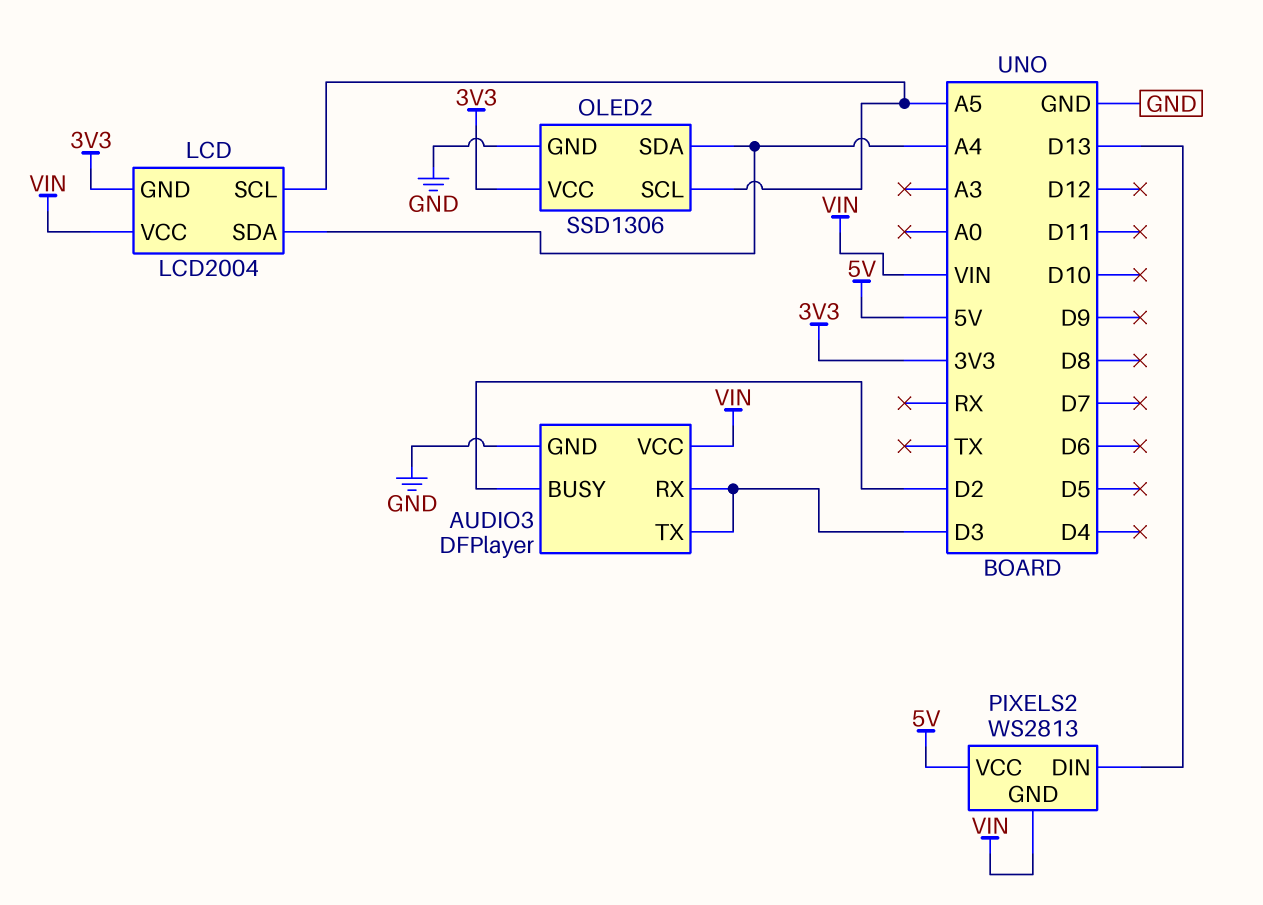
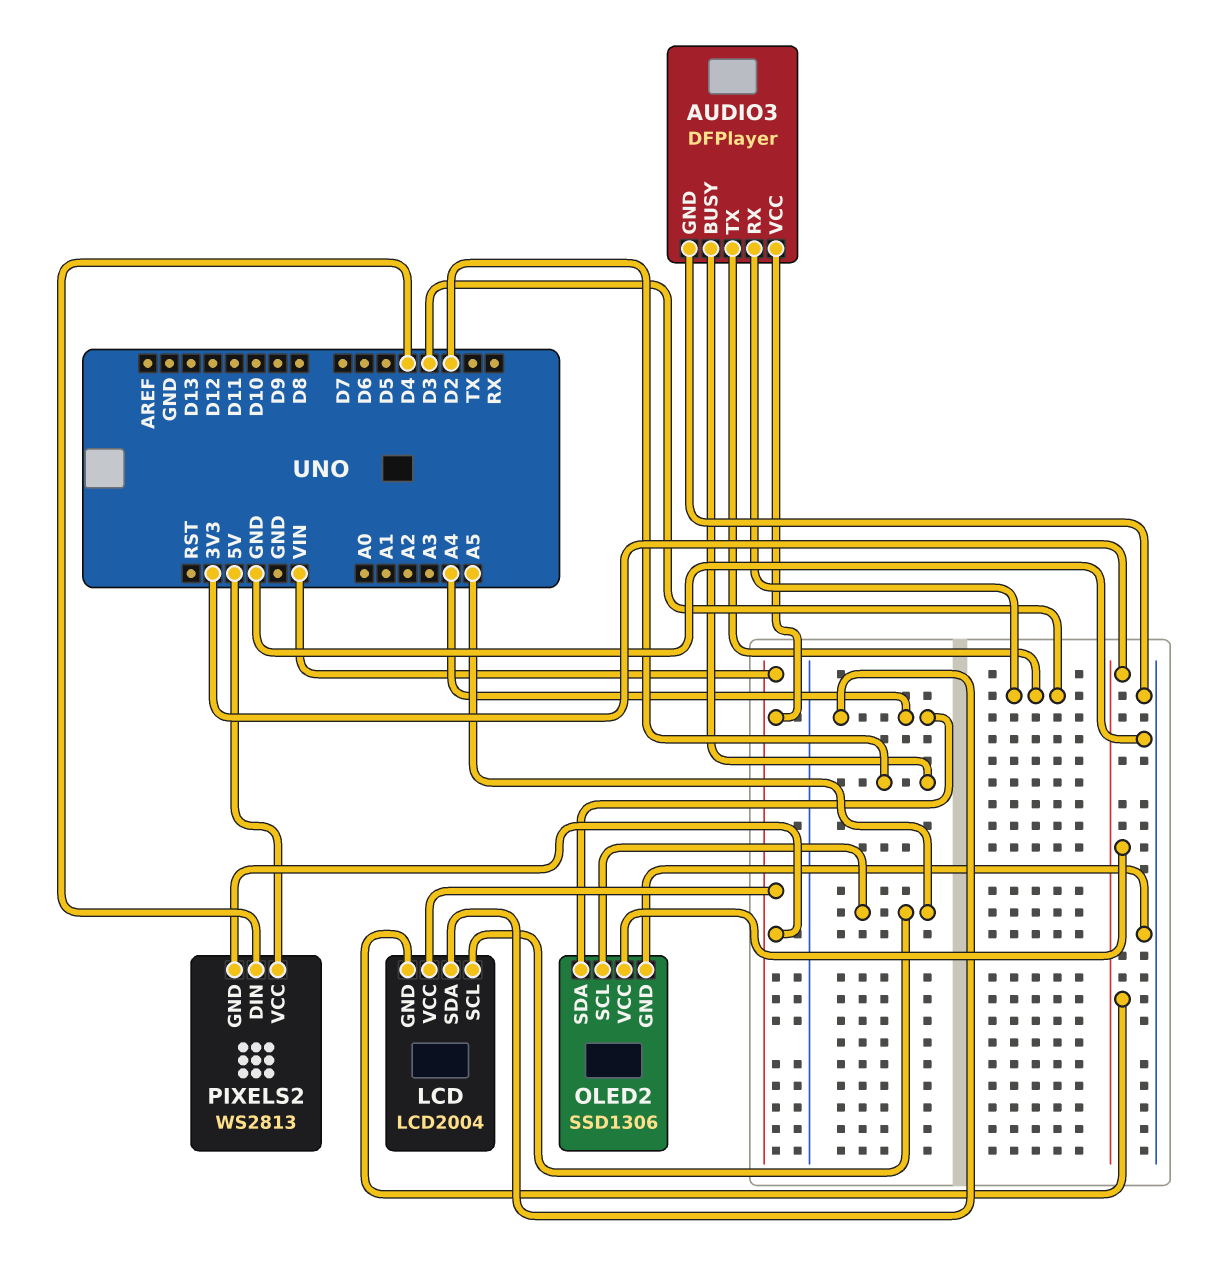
PIXELS2 pin DIN: D13 -> D4

